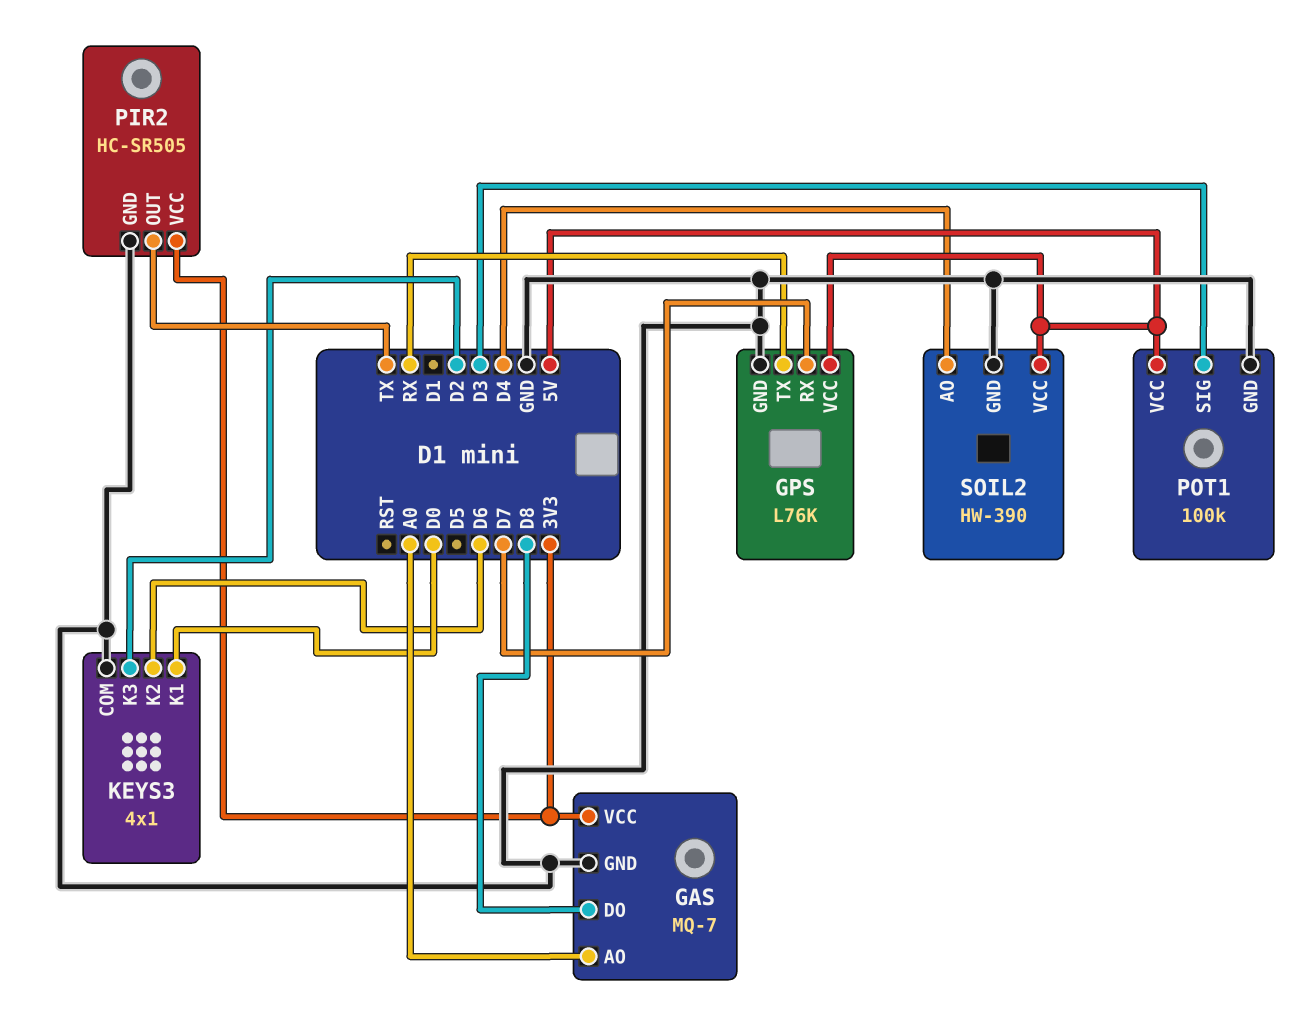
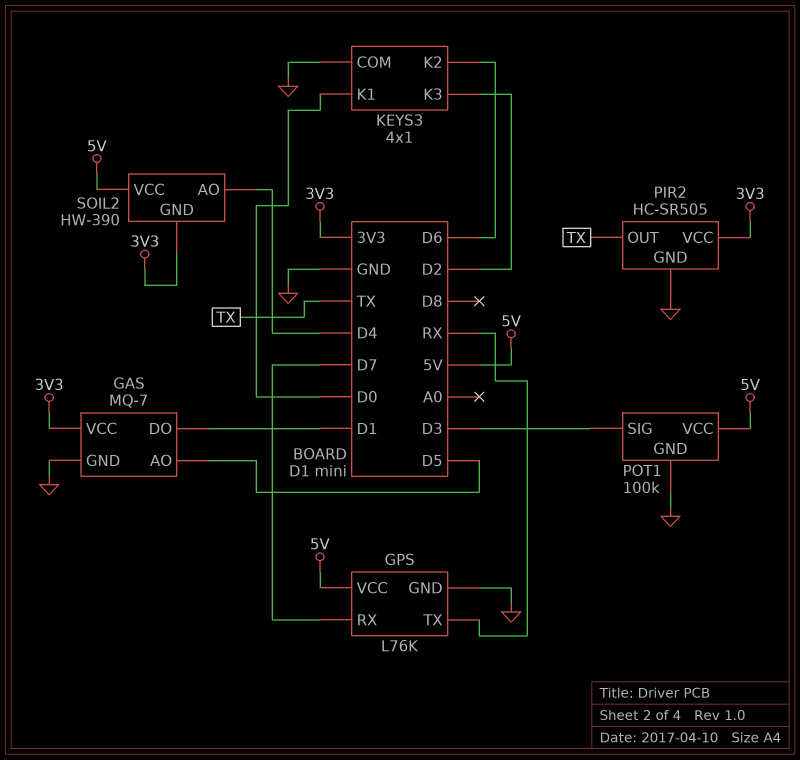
GAS pin AO: A0 -> D5
GAS pin DO: D8 -> D1
SOIL2 pin GND: GND -> 3V3

